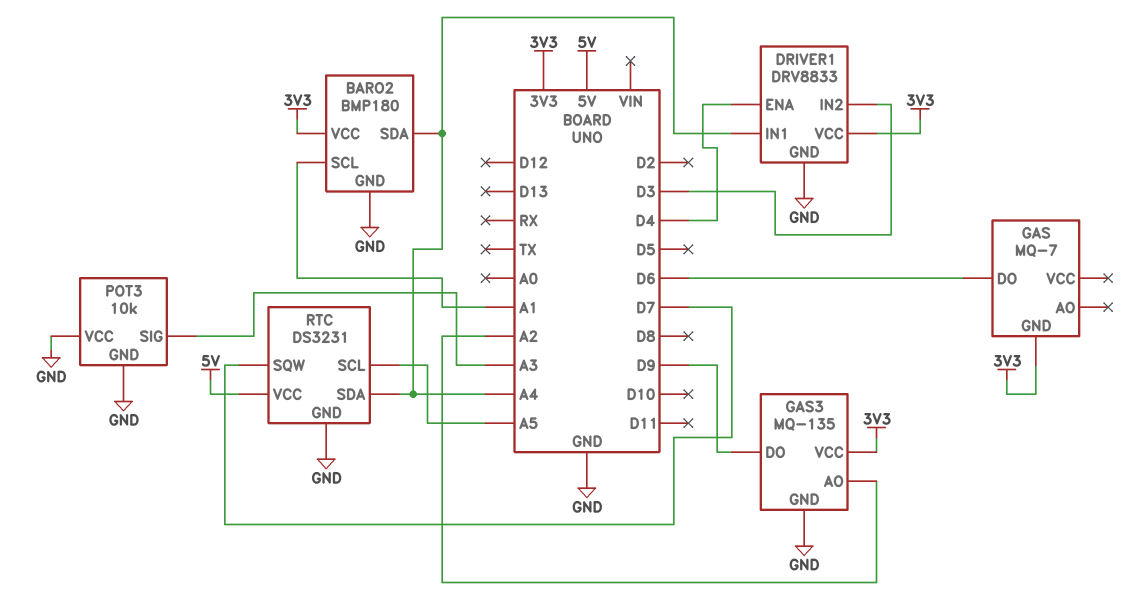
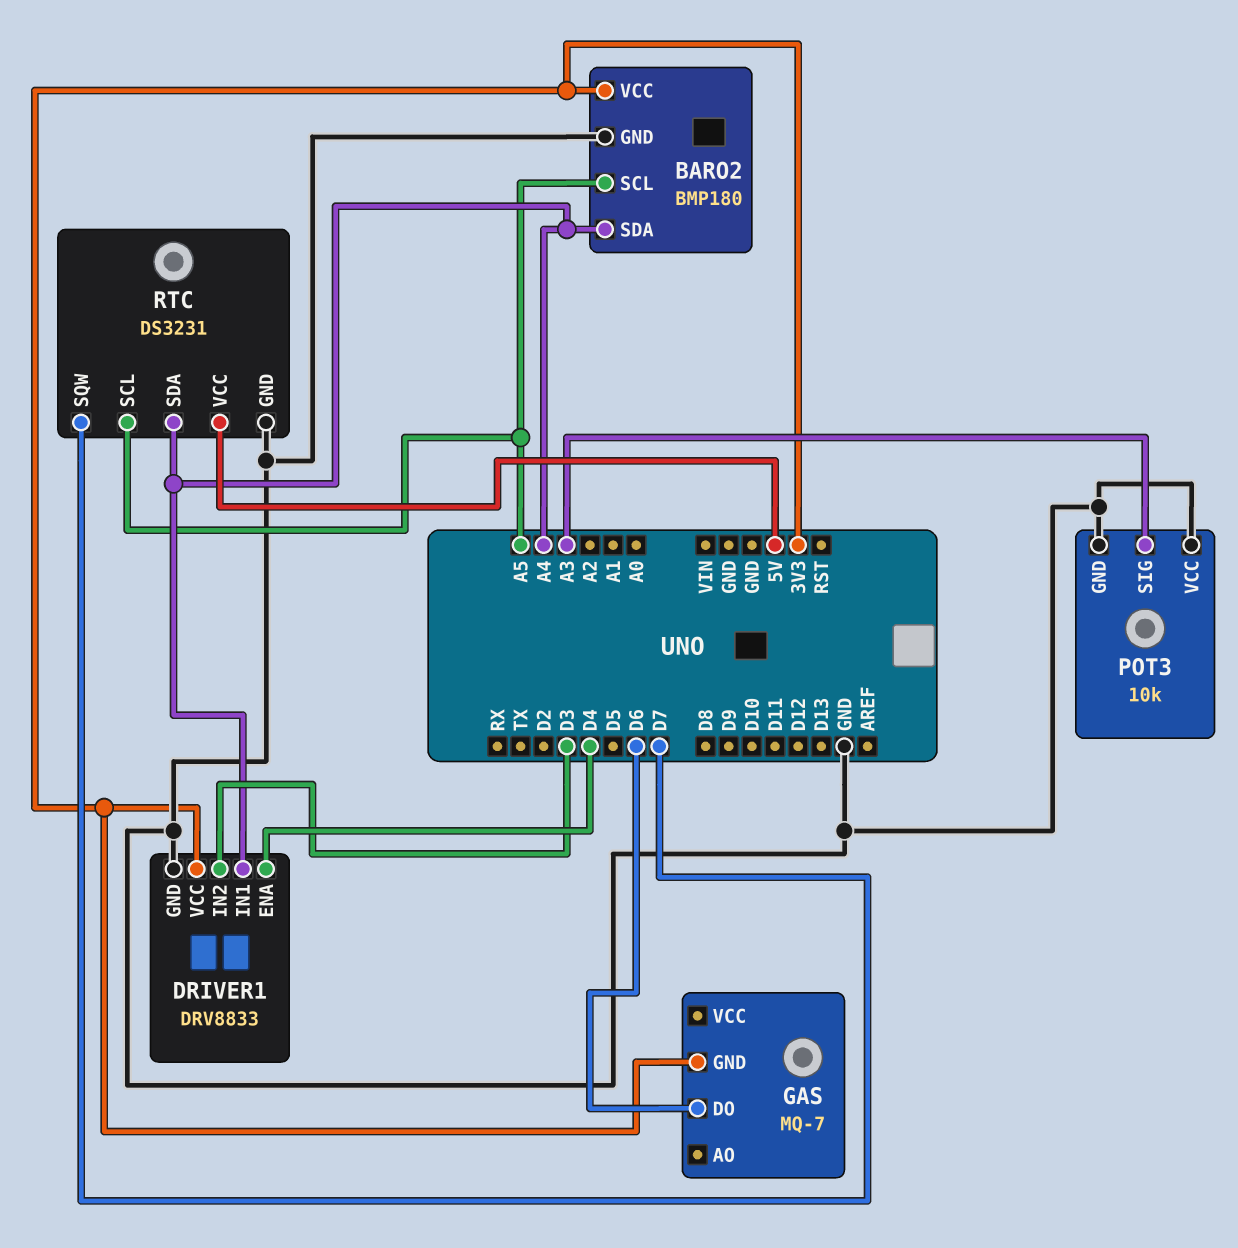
BARO2 pin SCL: A1 -> A5
GAS3: MQ-135 -> none
GAS3 pin AO: A2 -> none
GAS3 pin DO: D9 -> none
GAS3 pin GND: GND -> none
GAS3 pin VCC: 3V3 -> none

